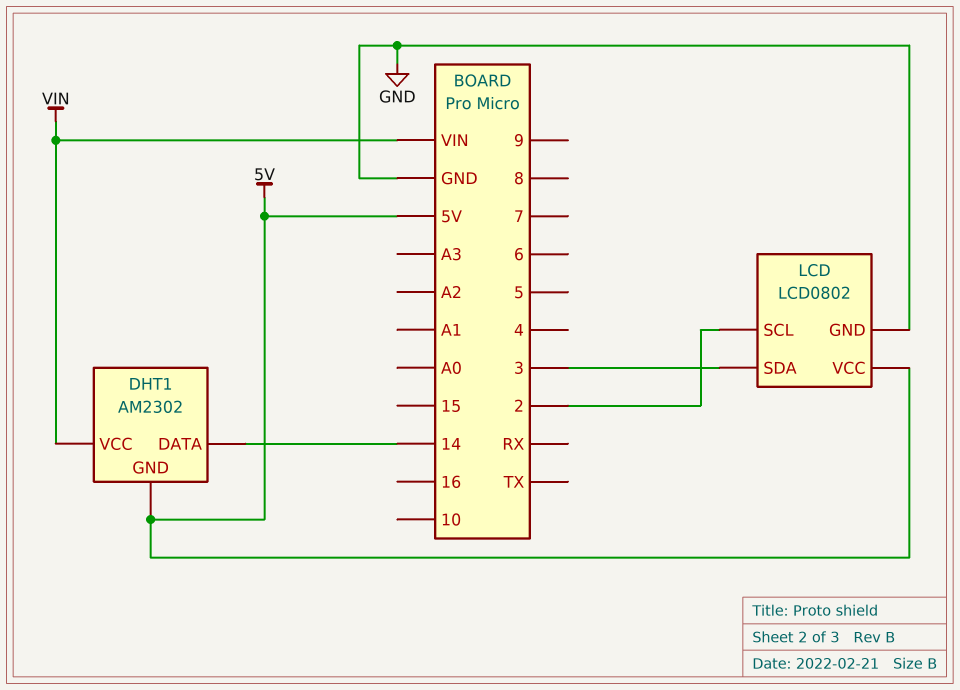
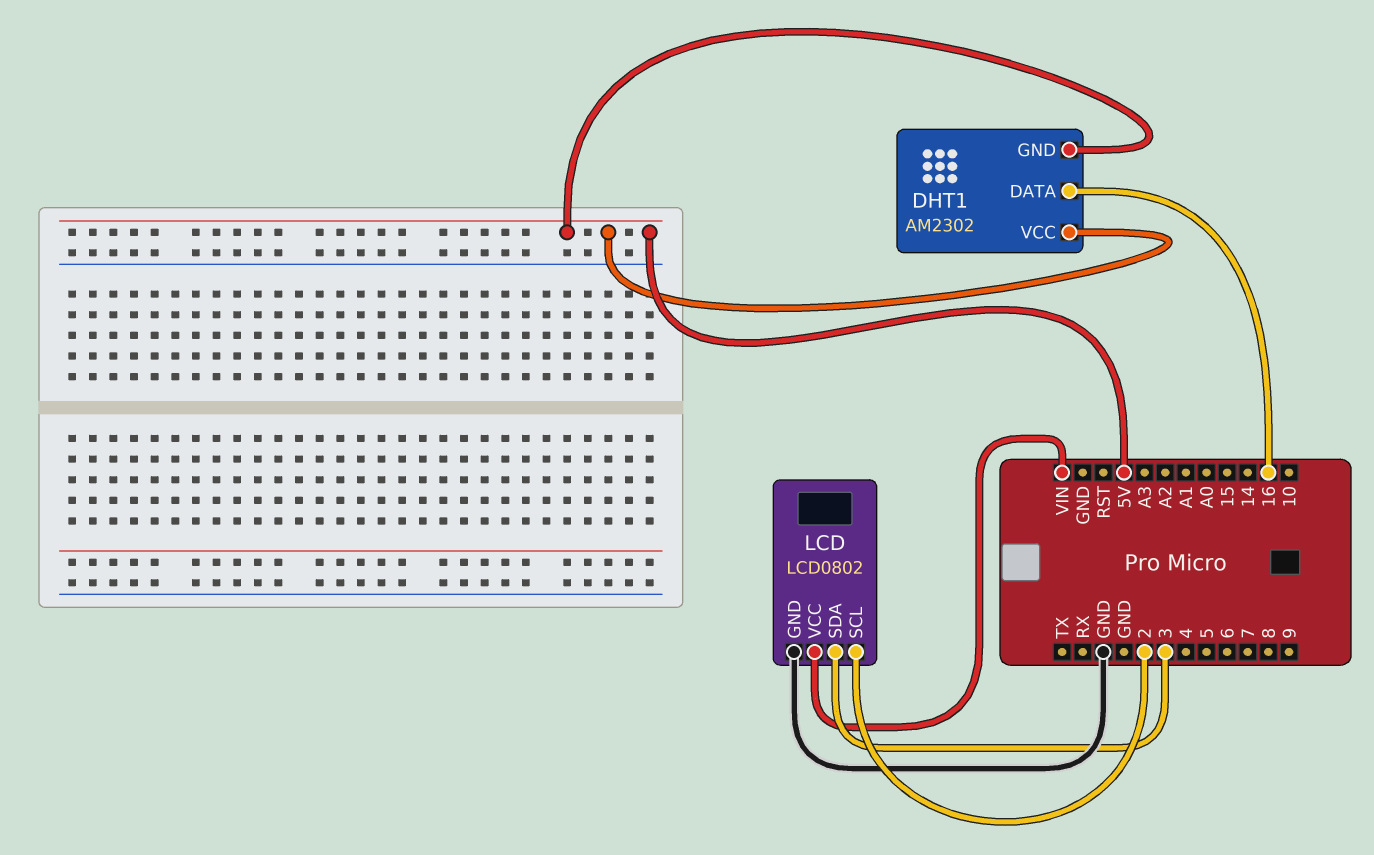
DHT1 pin DATA: 14 -> 16
DHT1 pin VCC: VIN -> 5V
LCD pin VCC: 5V -> VIN

